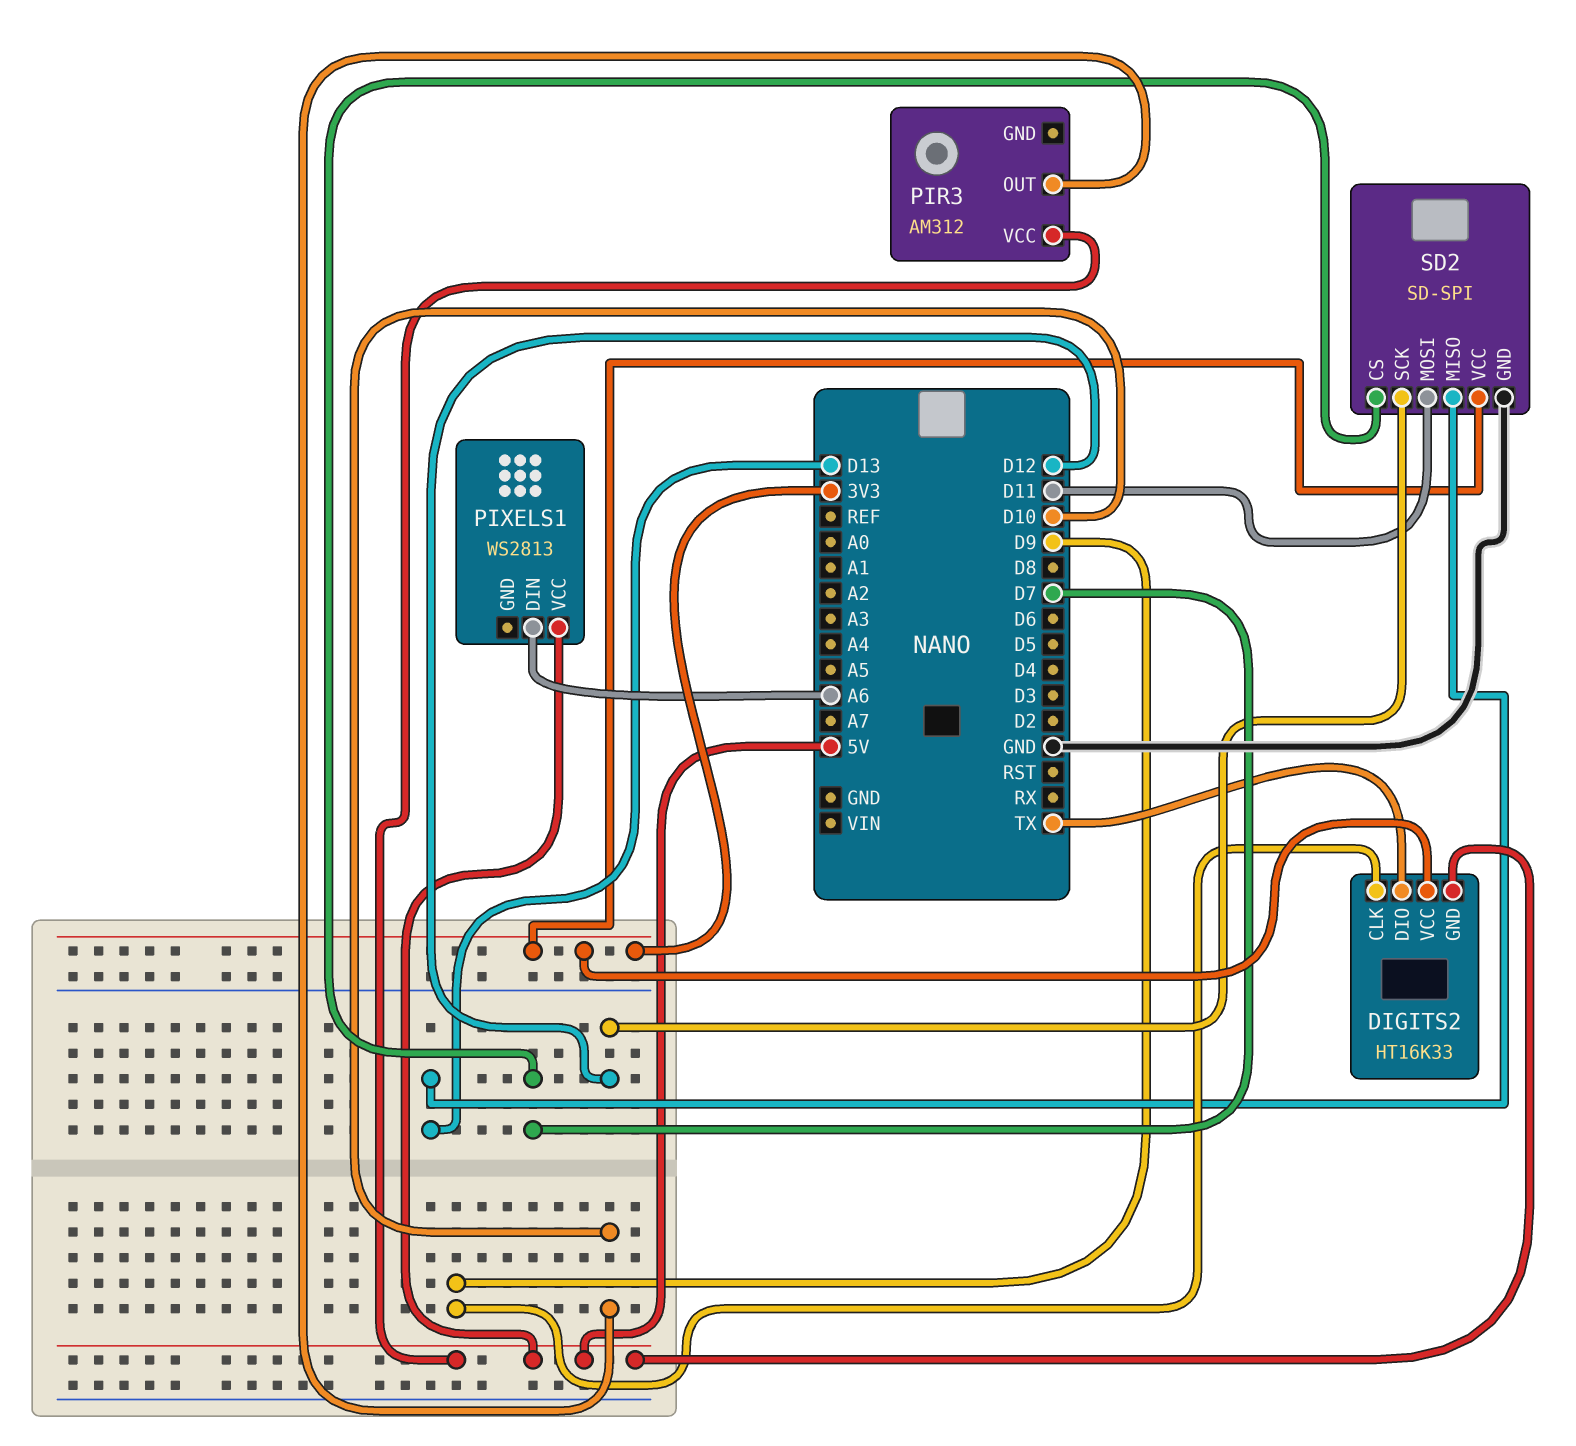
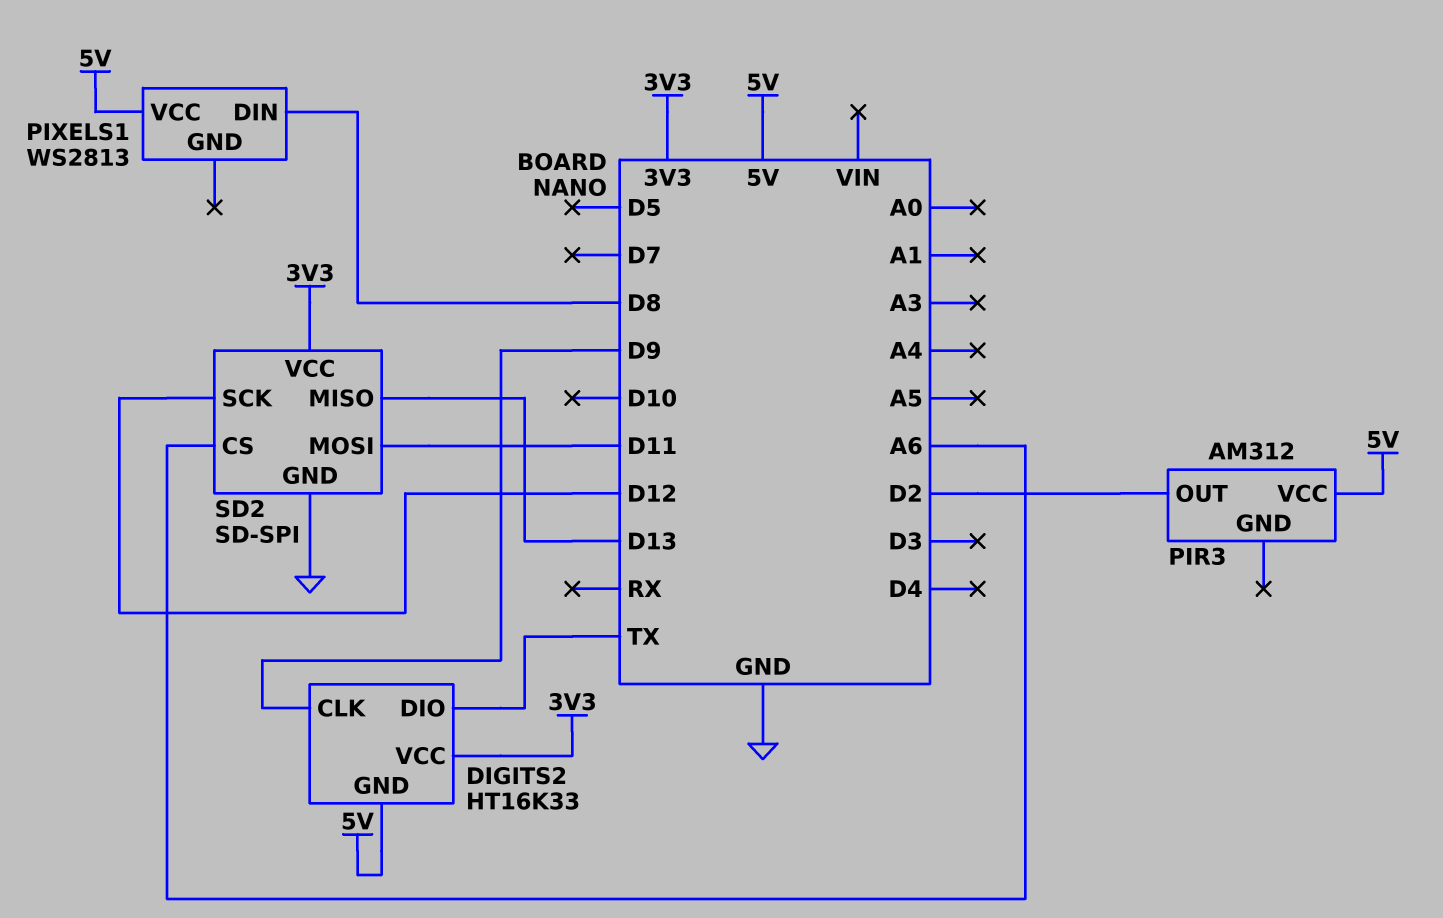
PIR3 pin OUT: D10 -> D2
PIXELS1 pin DIN: A6 -> D8
SD2 pin CS: D7 -> A6

